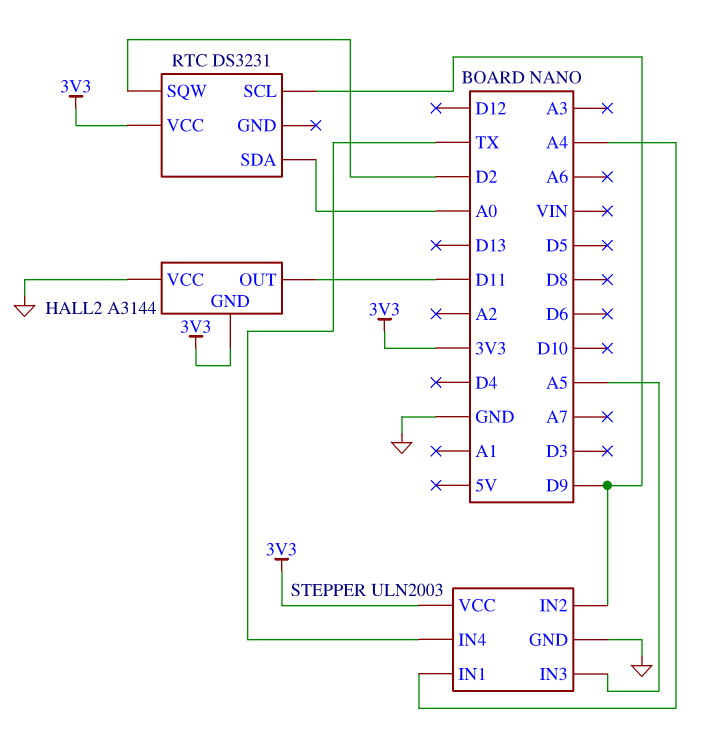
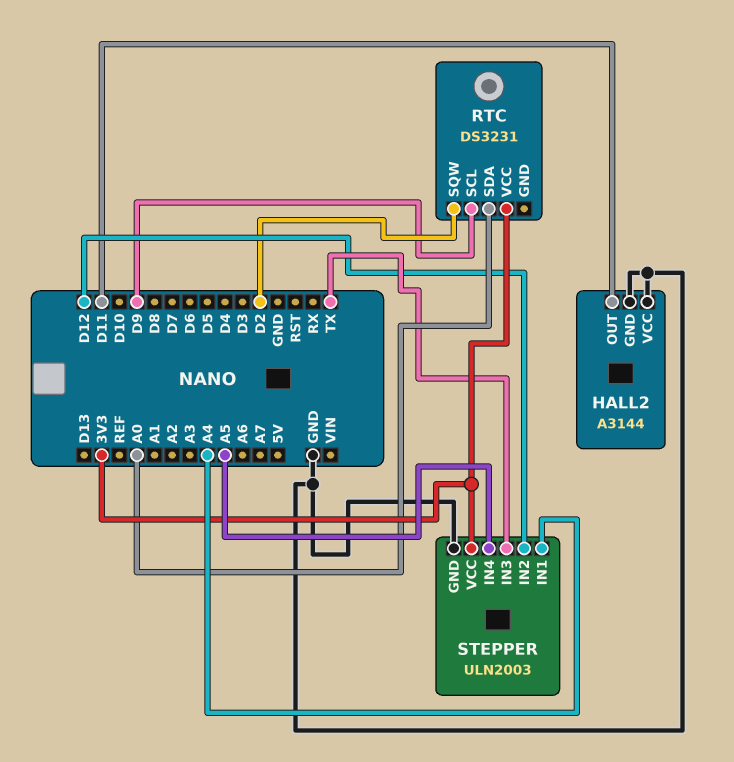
HALL2 pin GND: 3V3 -> GND
STEPPER pin IN2: D9 -> D12
STEPPER pin IN3: A5 -> TX
STEPPER pin IN4: TX -> A5

